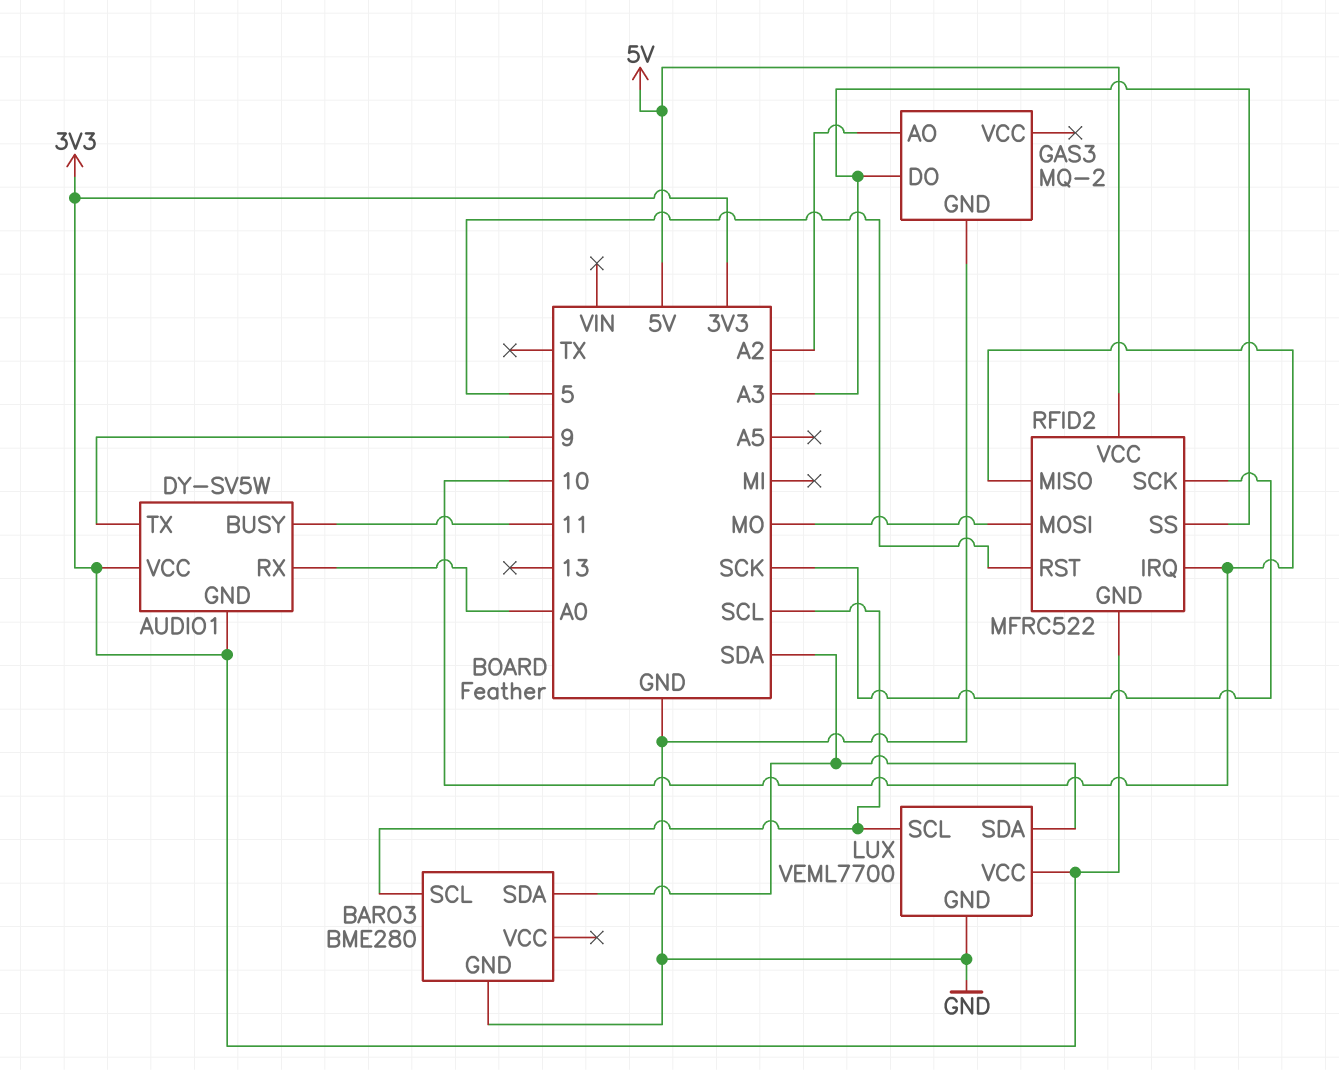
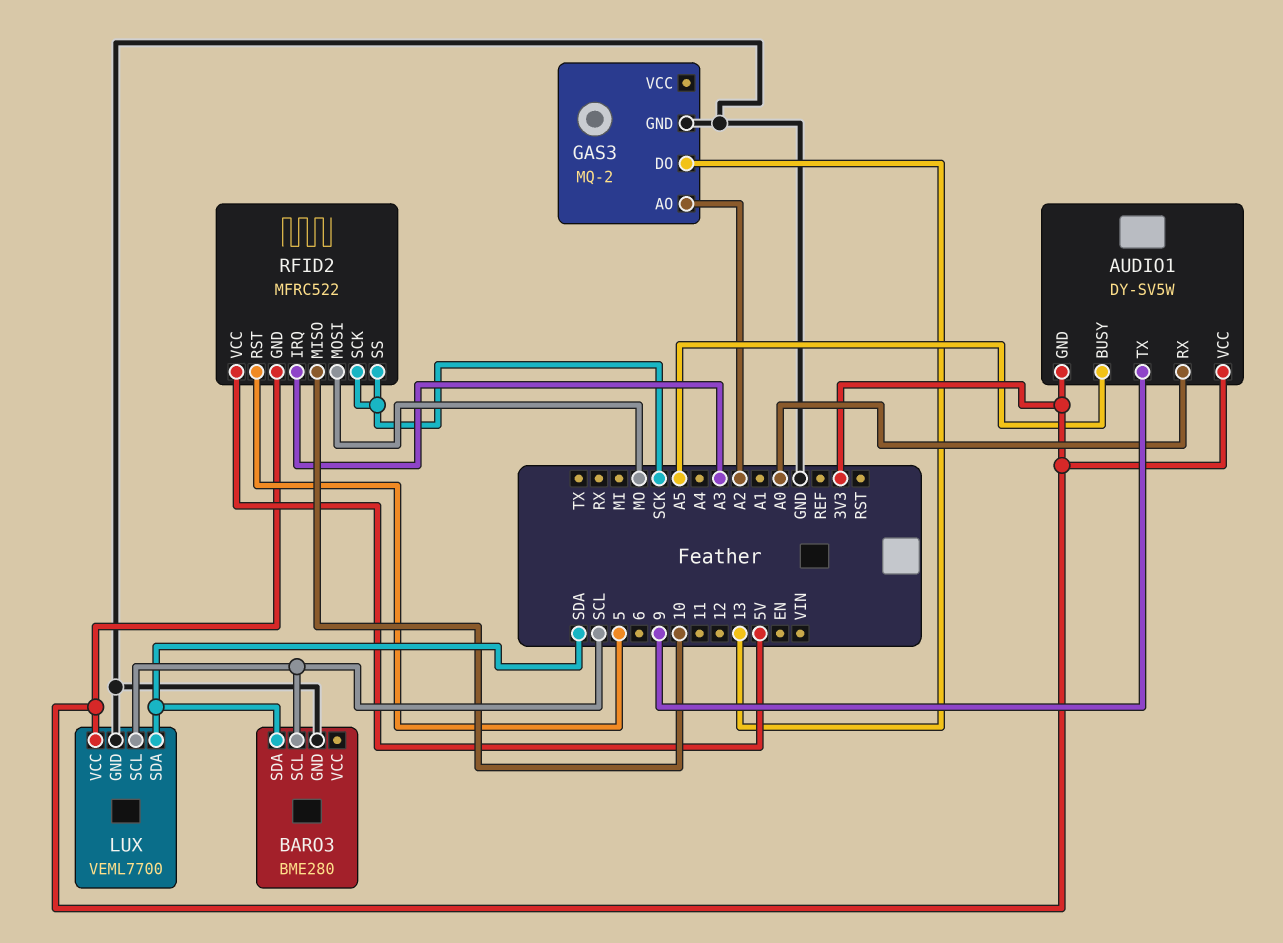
AUDIO1 pin BUSY: 11 -> A5
GAS3 pin DO: A3 -> 13
RFID2 pin IRQ: 10 -> A3
RFID2 pin SS: A3 -> SCK

